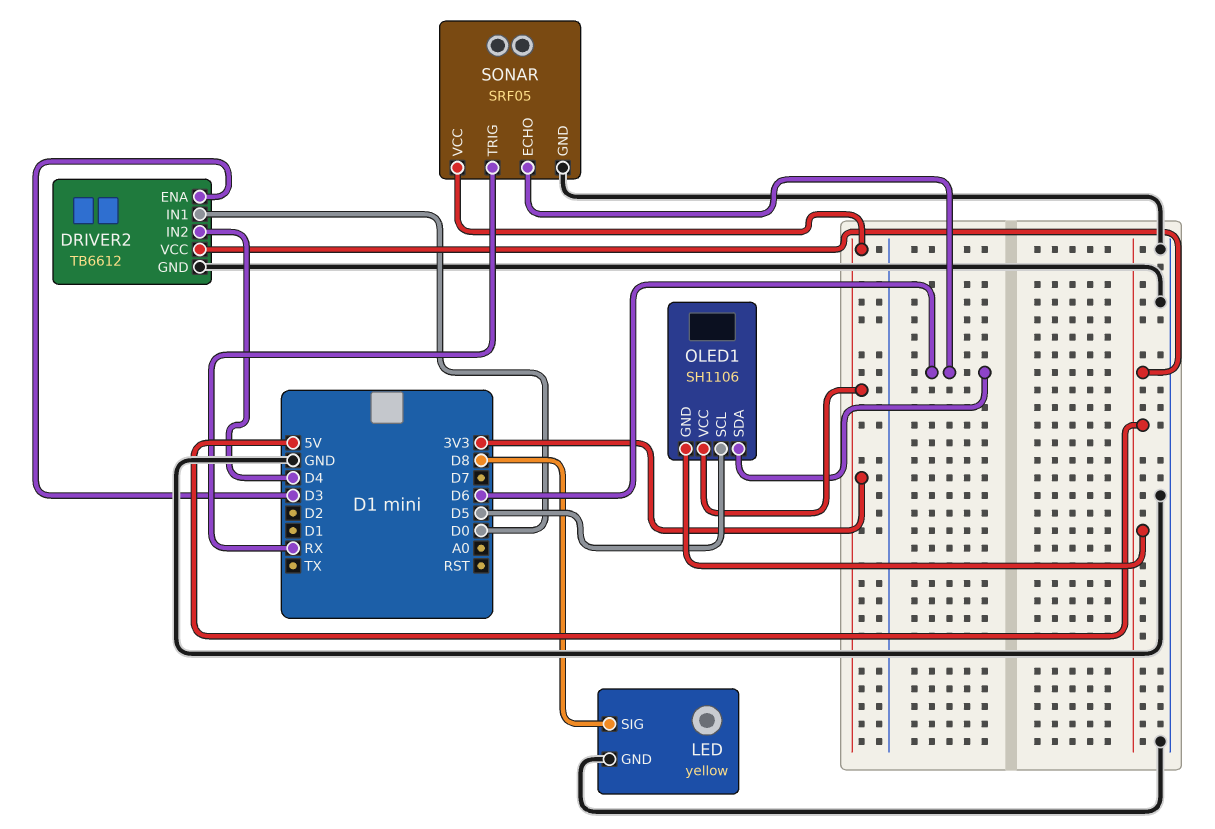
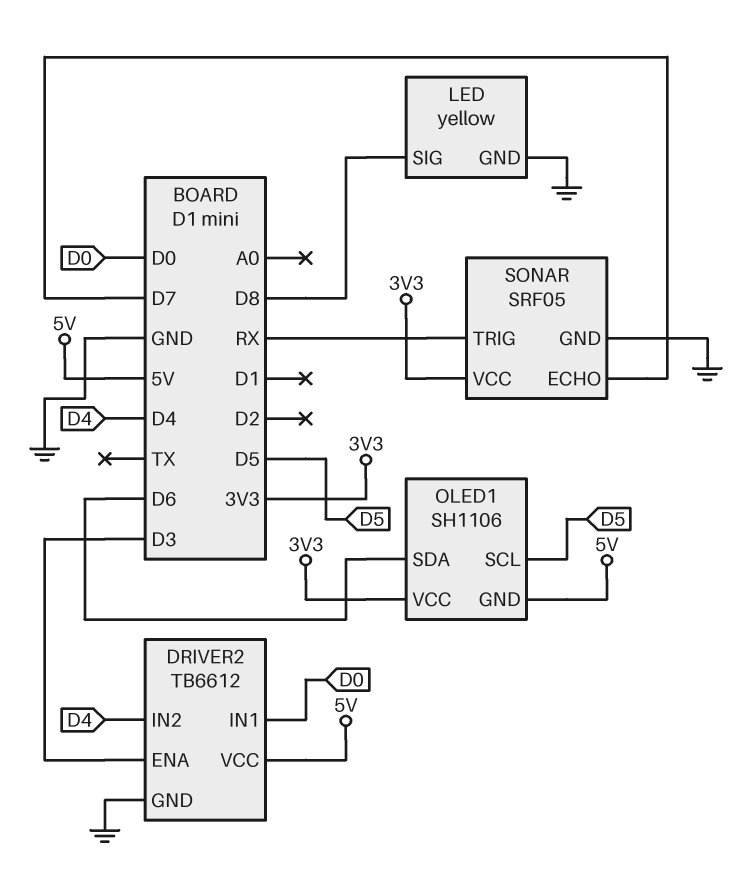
SONAR pin ECHO: D6 -> D7

